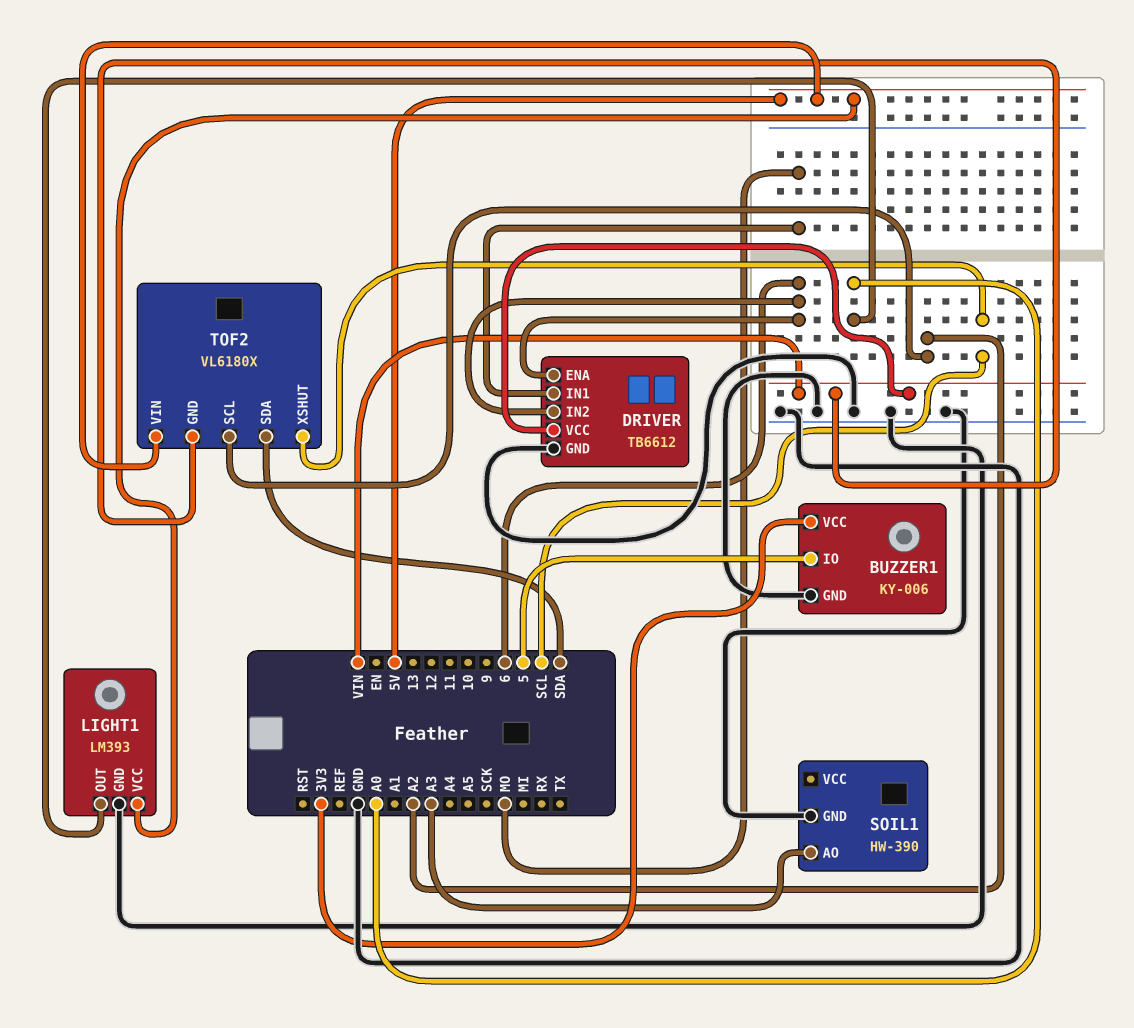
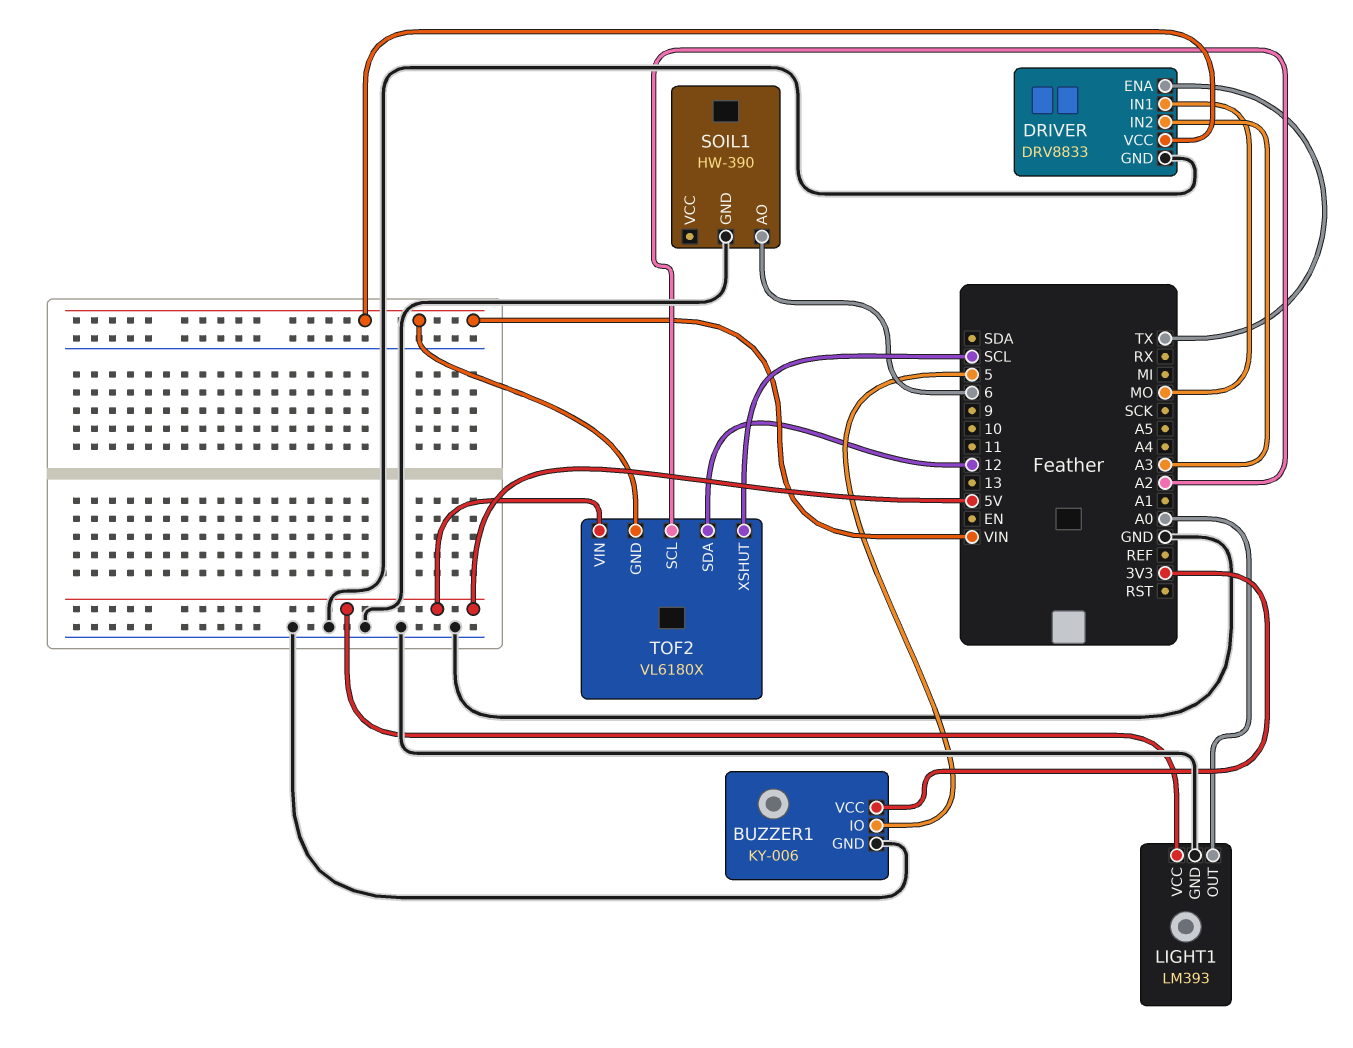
DRIVER: TB6612 -> DRV8833
DRIVER pin ENA: 6 -> TX
DRIVER pin IN2: 6 -> A3
SOIL1 pin AO: A3 -> 6
TOF2 pin SDA: SDA -> 12

